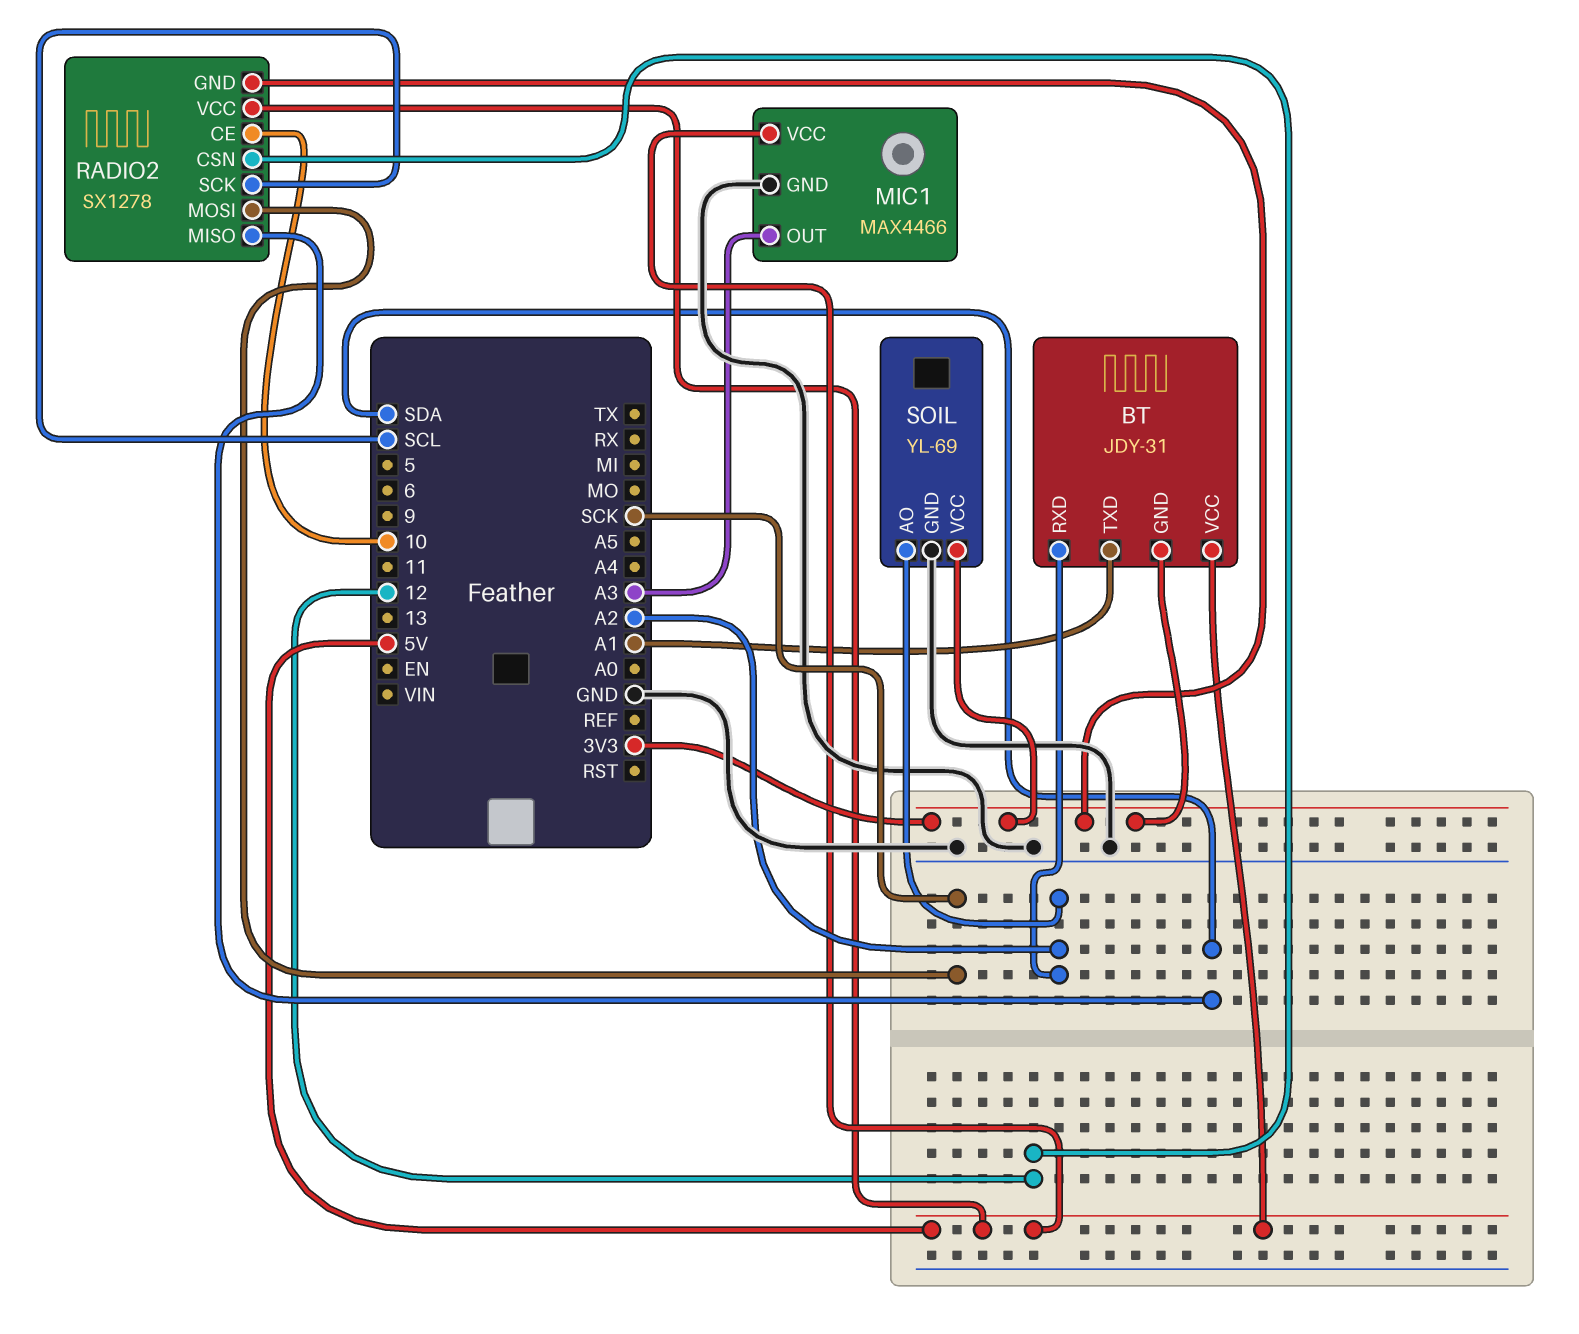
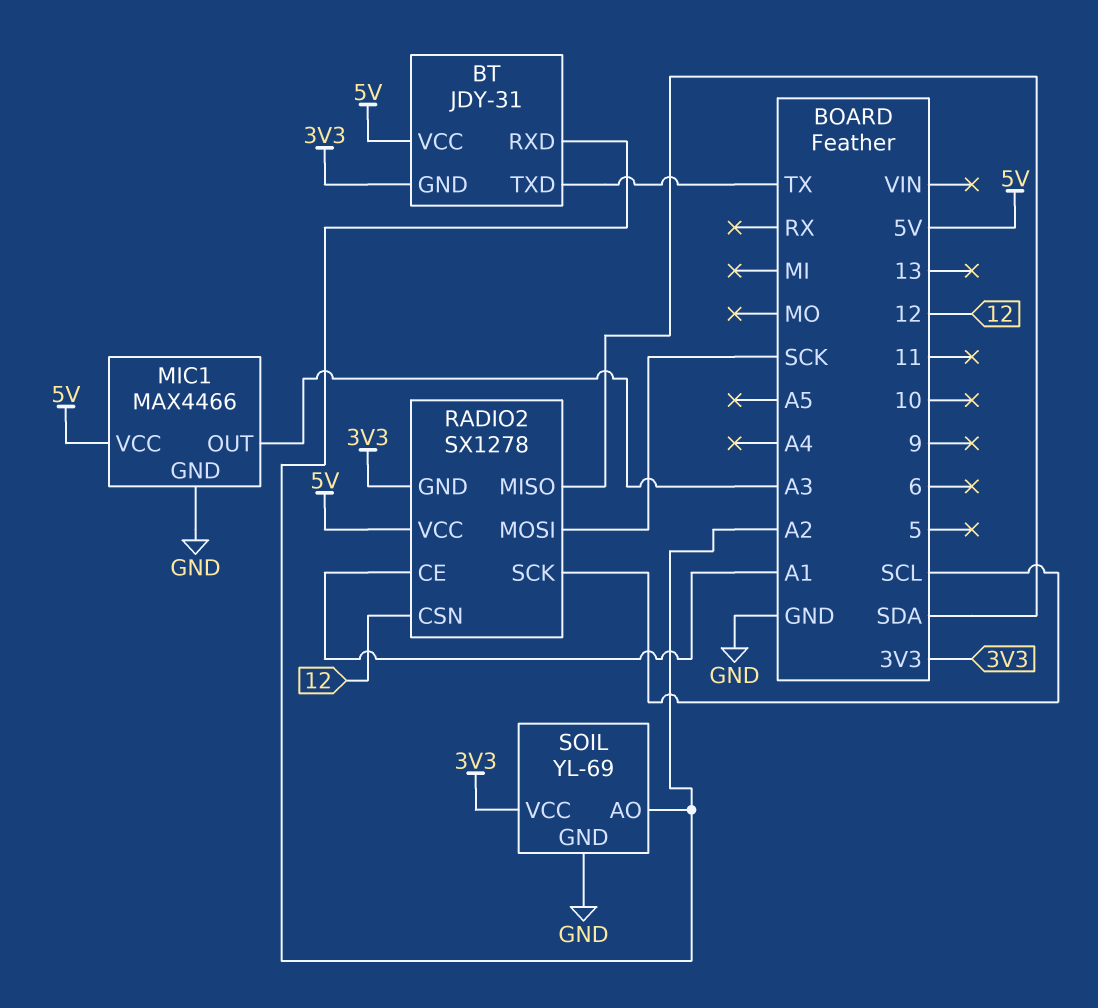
BT pin TXD: A1 -> TX
RADIO2 pin CE: 10 -> A1

